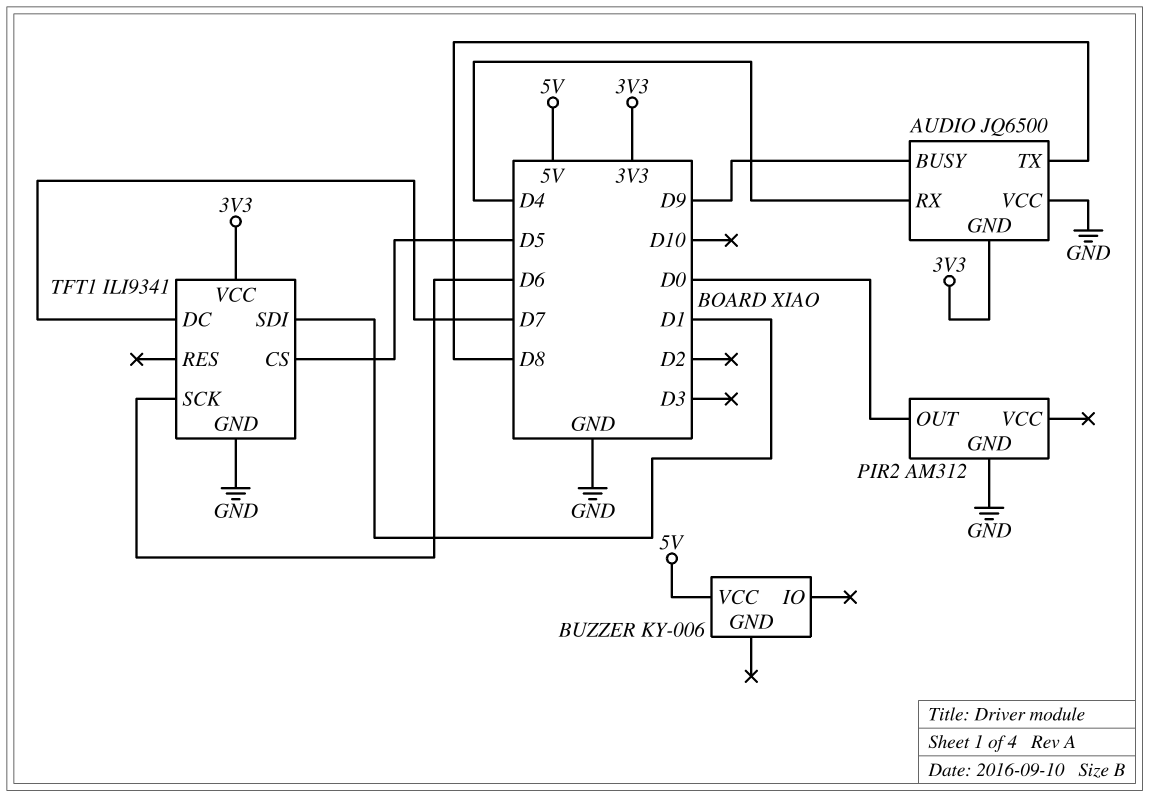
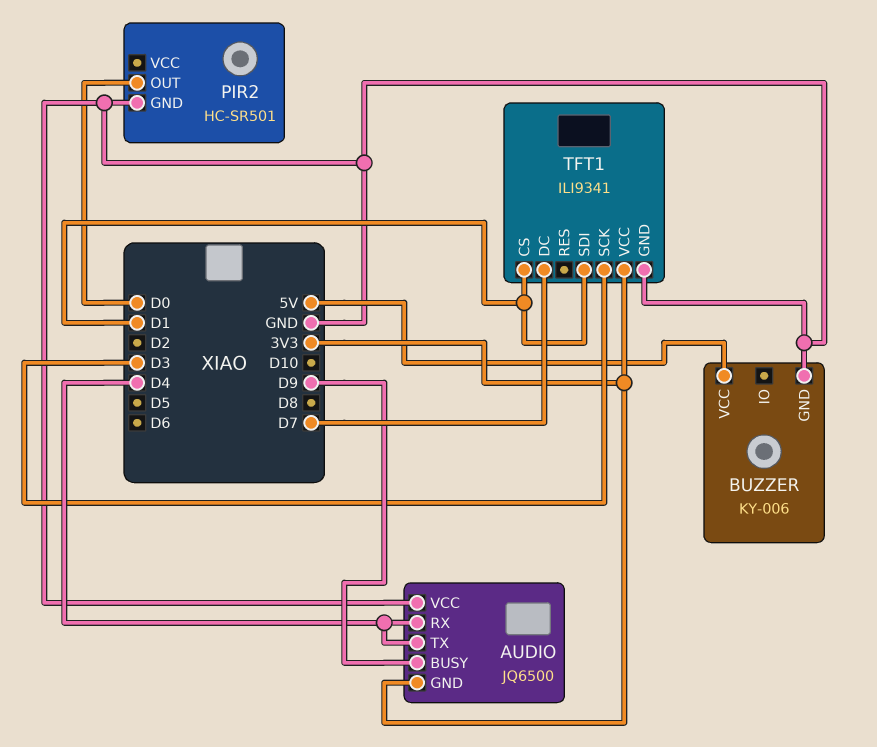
AUDIO pin TX: D8 -> D4
BUZZER pin GND: none -> GND
PIR2: AM312 -> HC-SR501
TFT1 pin CS: D5 -> D1
TFT1 pin SCK: D6 -> D3

